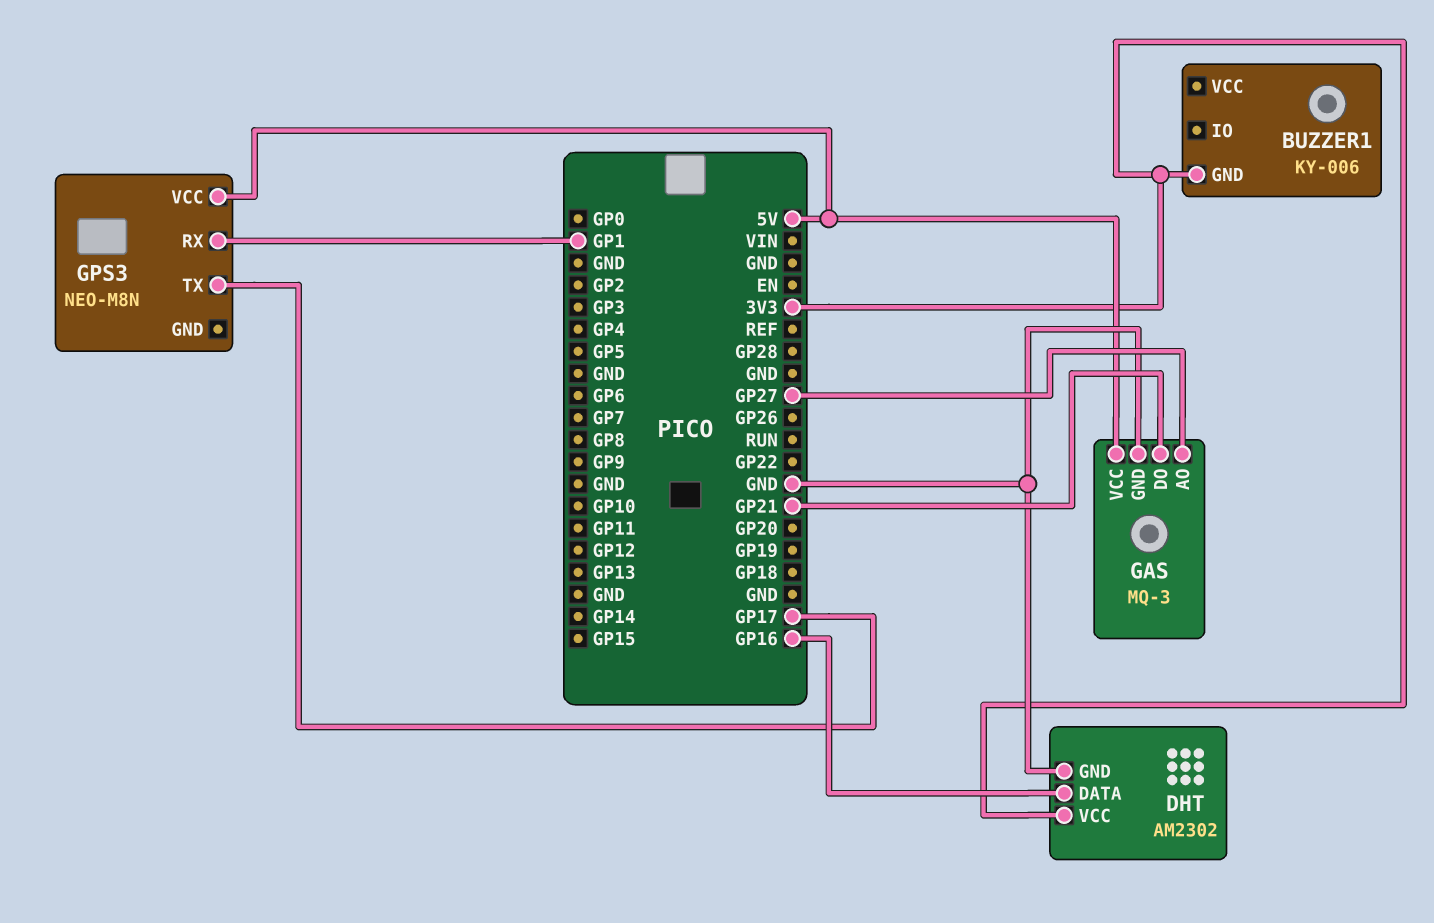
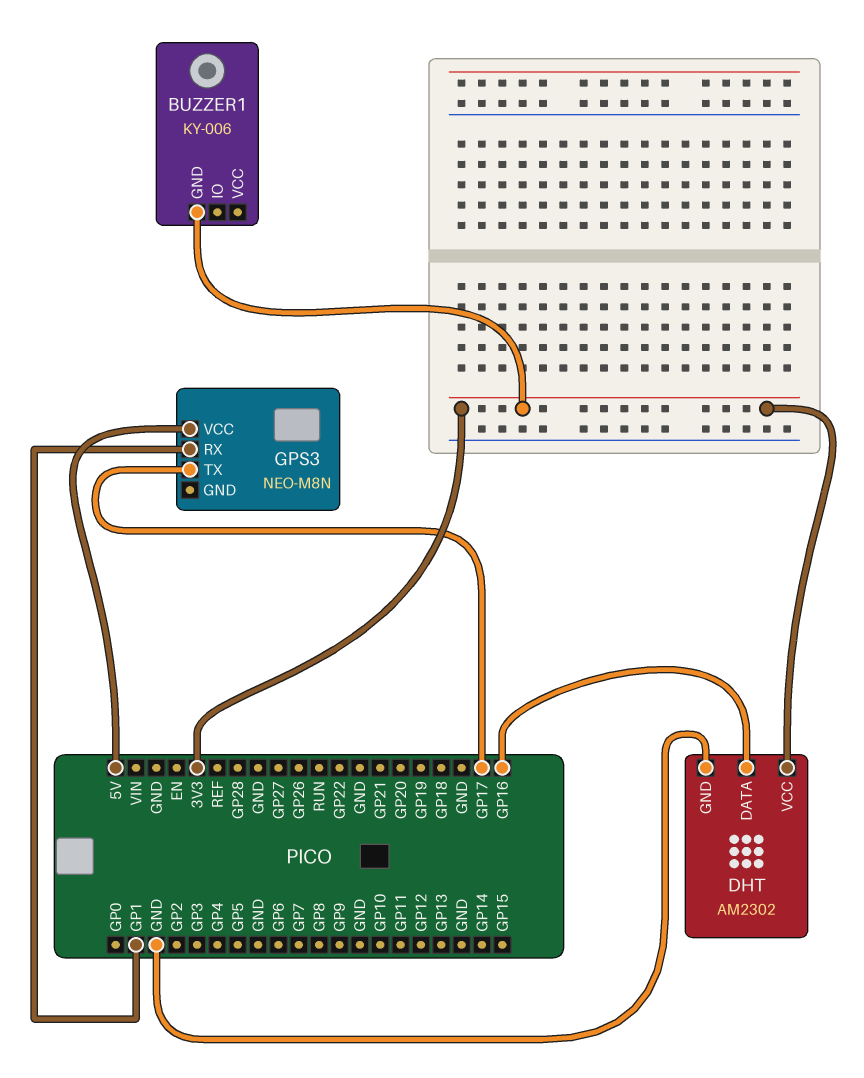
GAS: MQ-3 -> none
GAS pin AO: GP27 -> none
GAS pin DO: GP21 -> none
GAS pin GND: GND -> none
GAS pin VCC: 5V -> none

